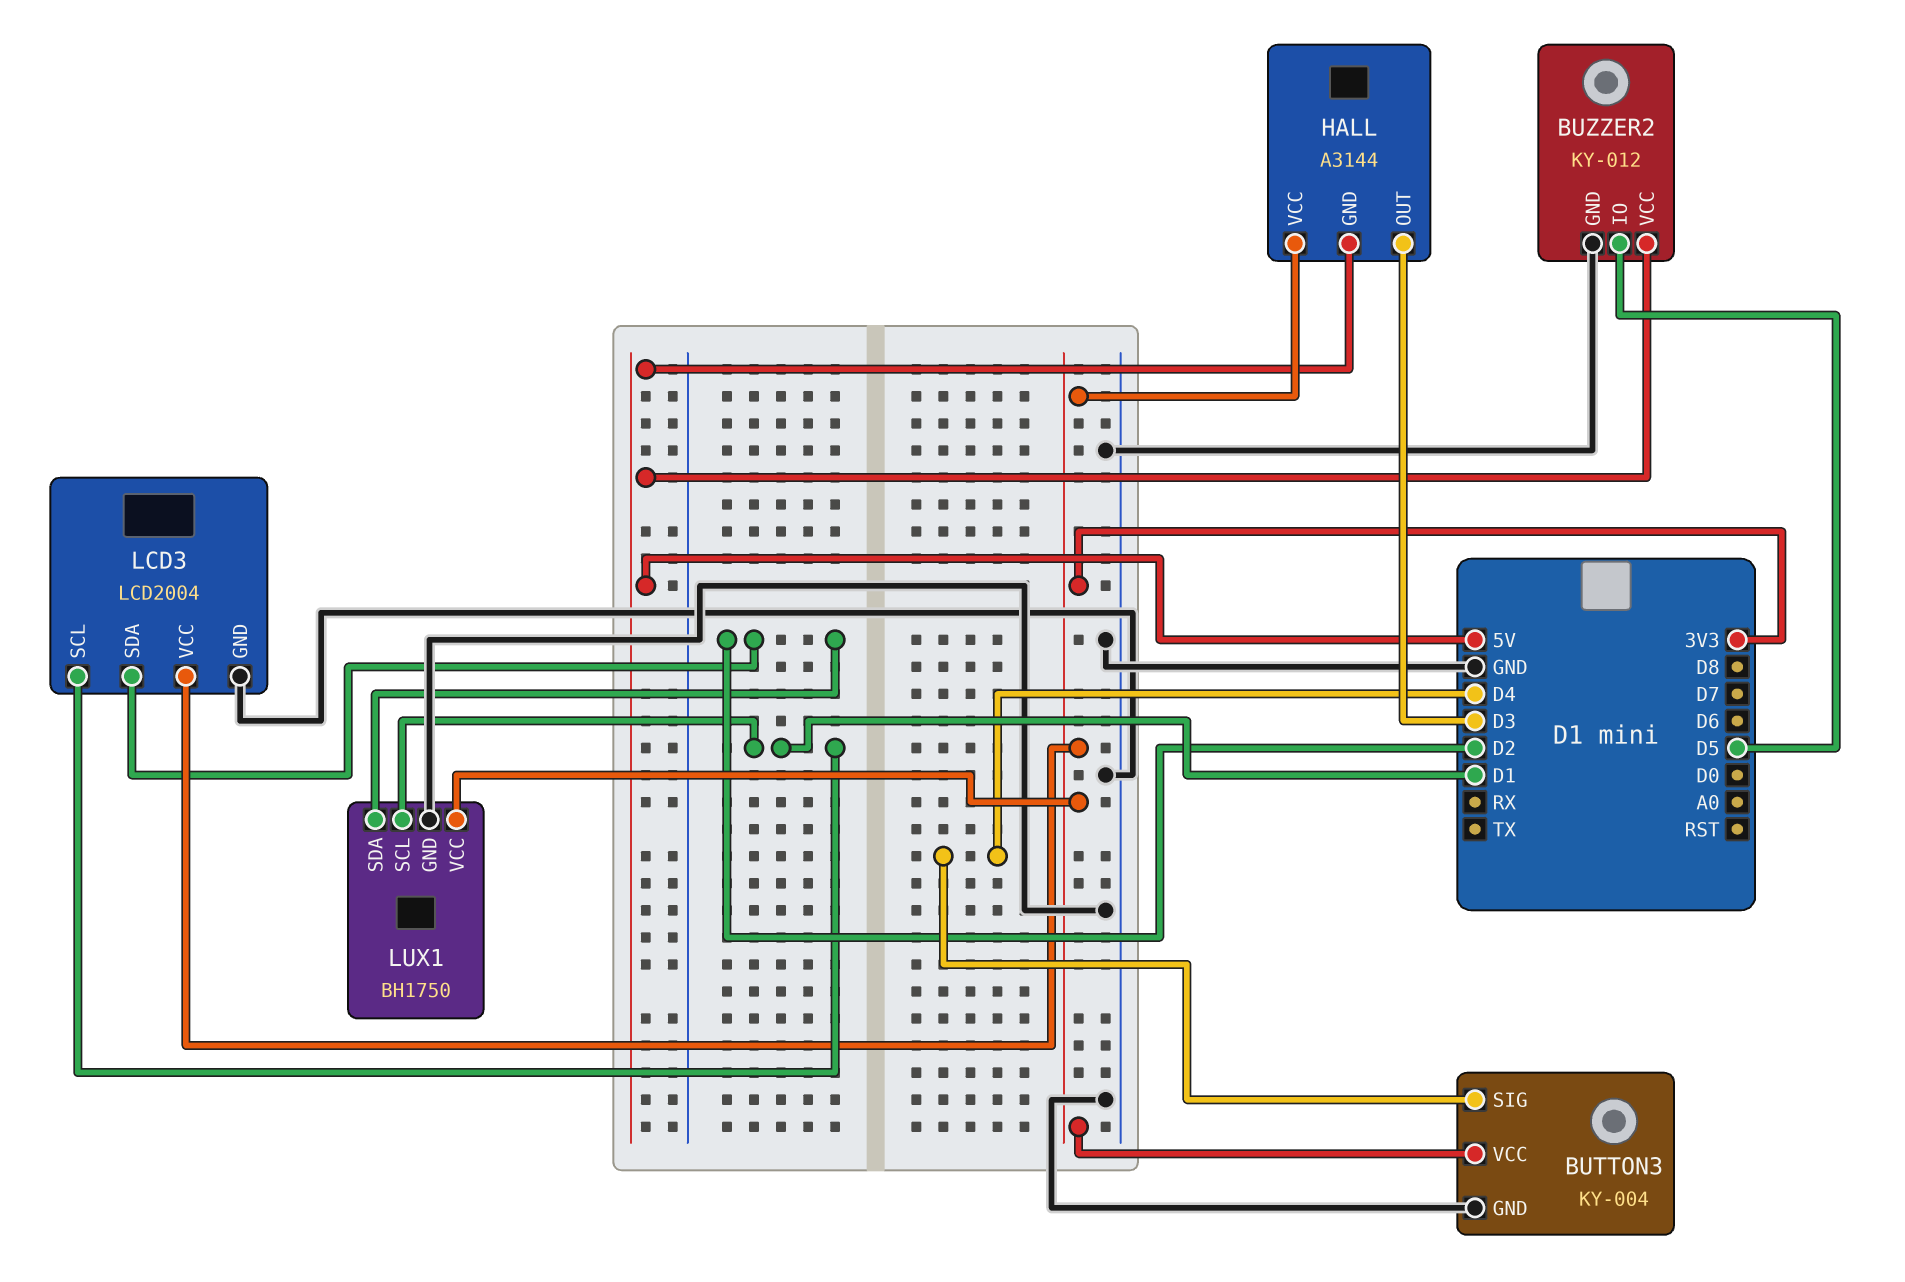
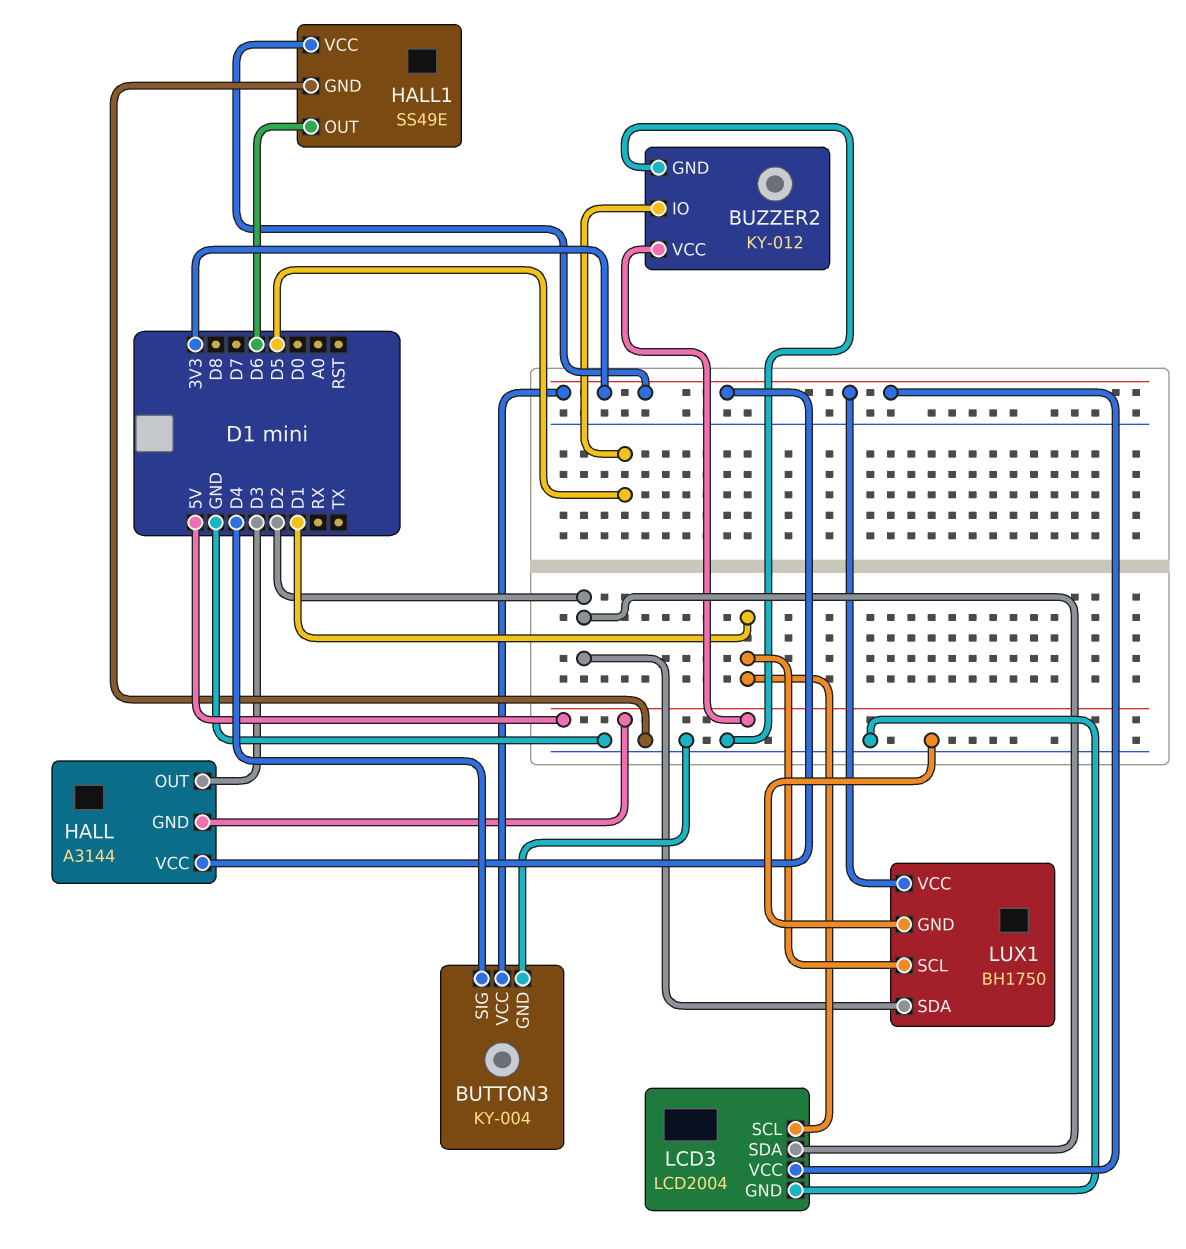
HALL1: none -> SS49E
HALL1 pin GND: none -> GND
HALL1 pin OUT: none -> D6
HALL1 pin VCC: none -> 3V3

